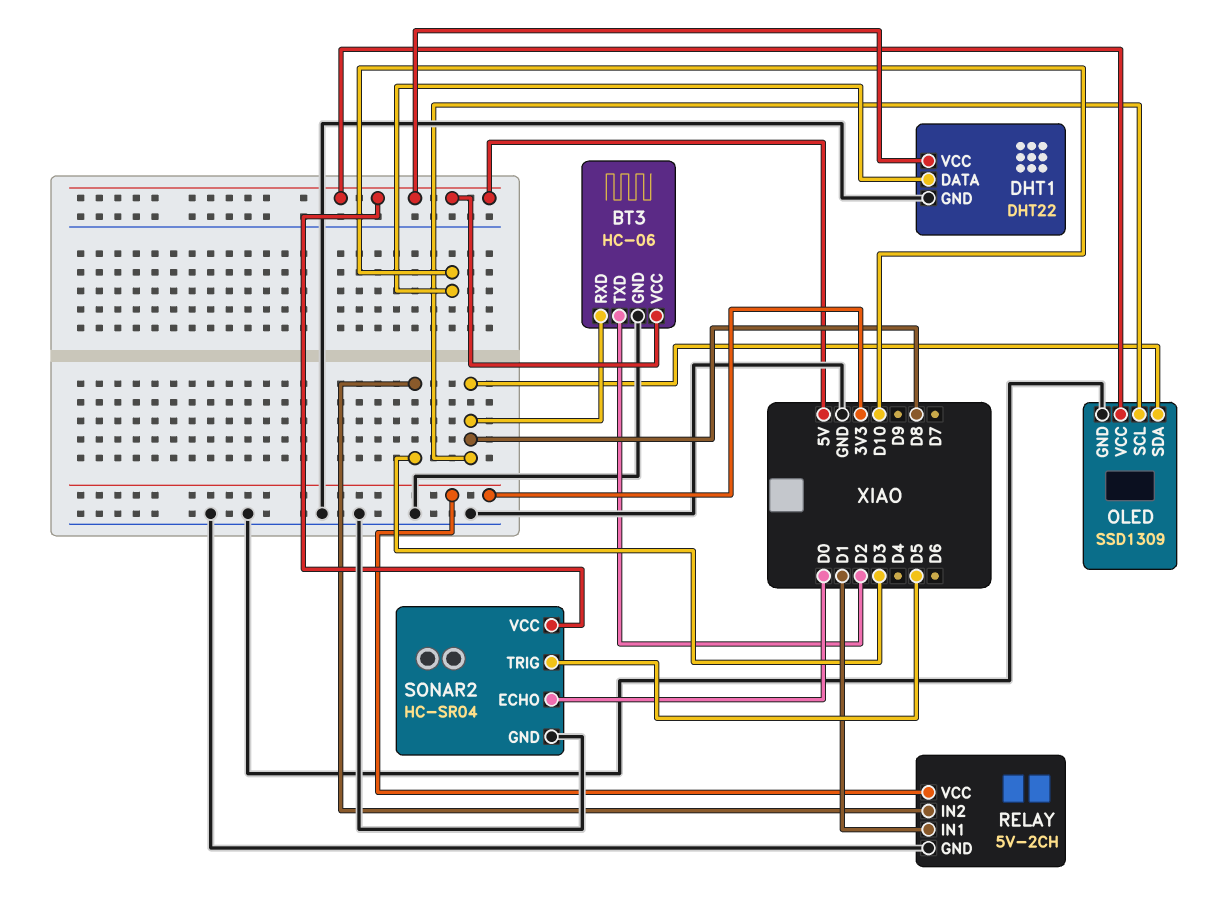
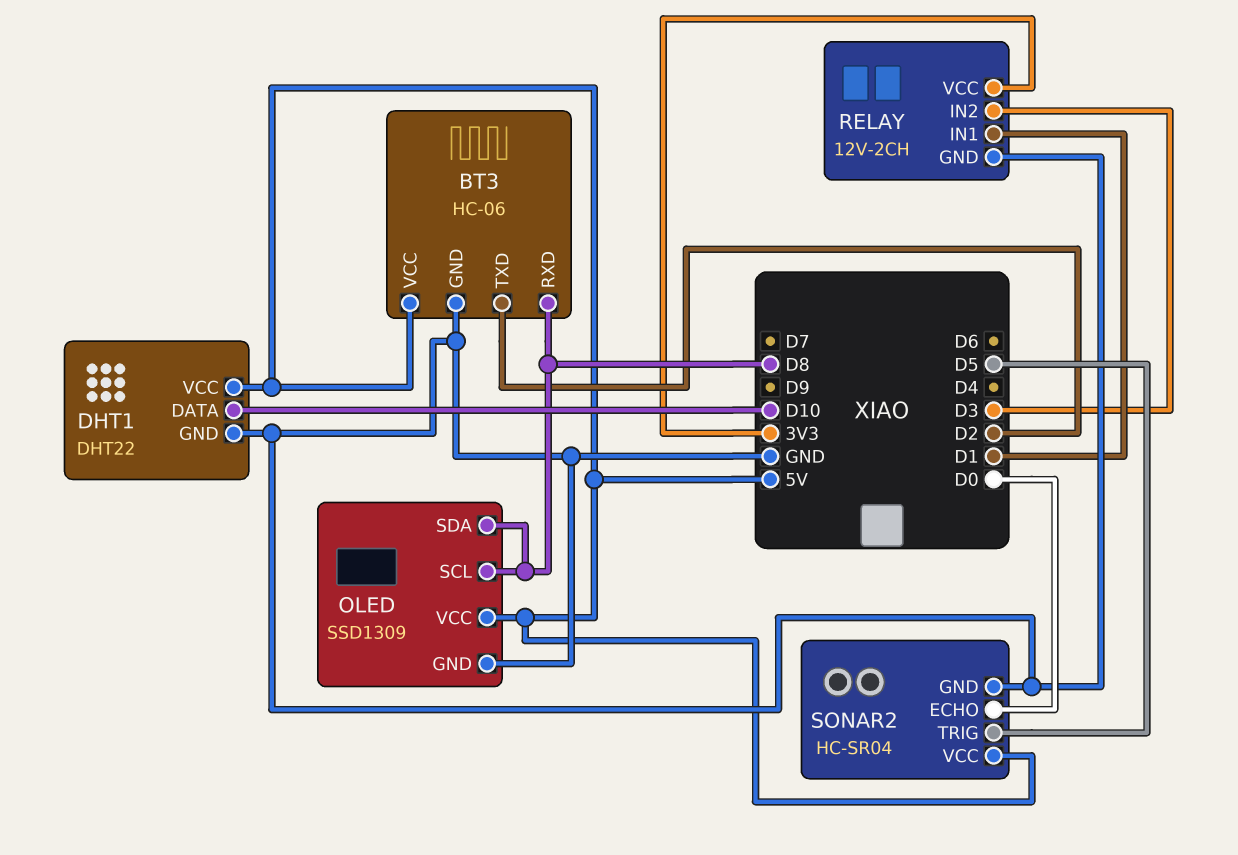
RELAY: 5V-2CH -> 12V-2CH

